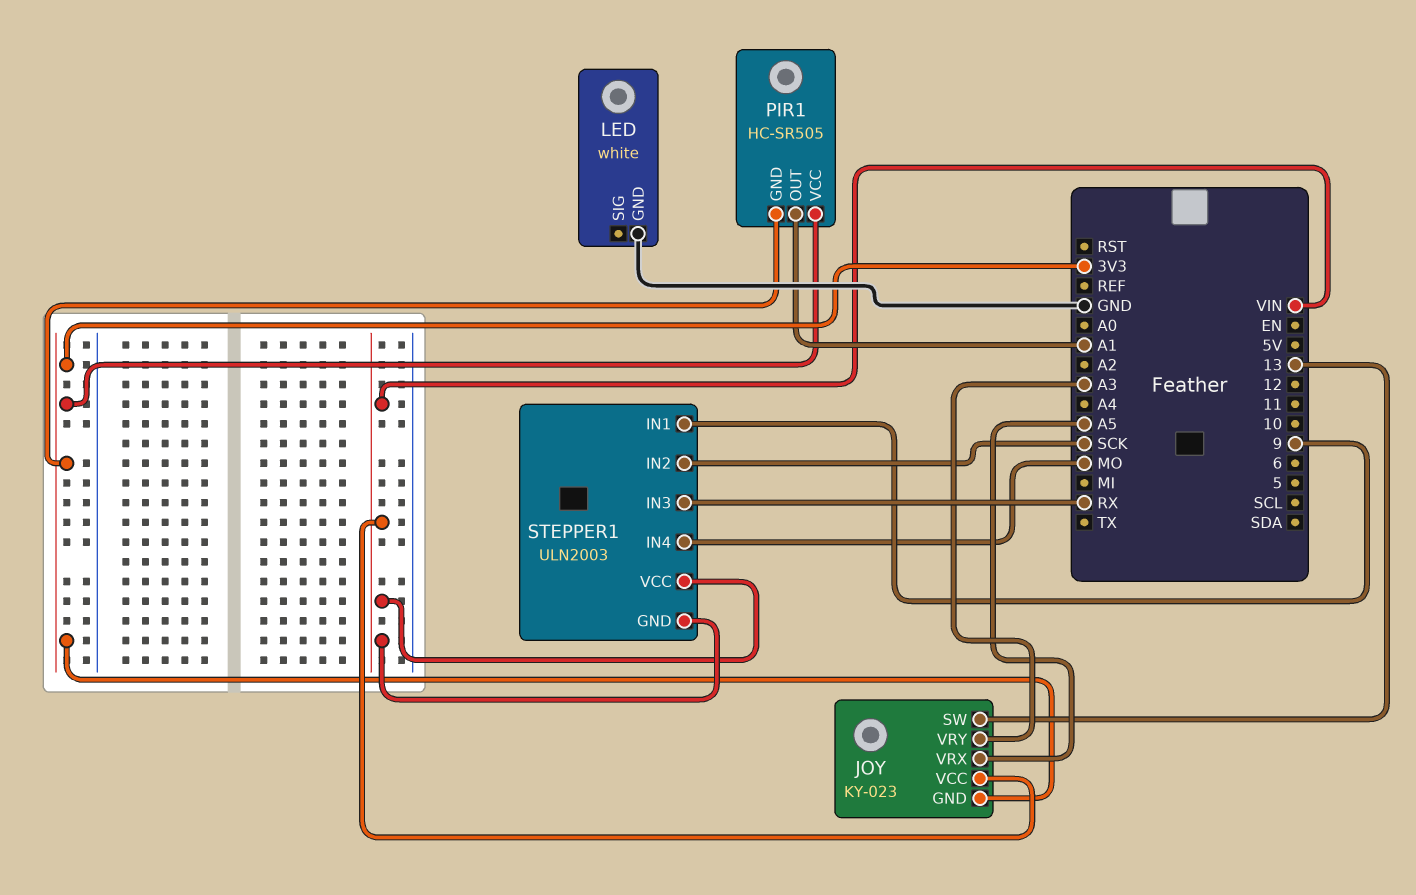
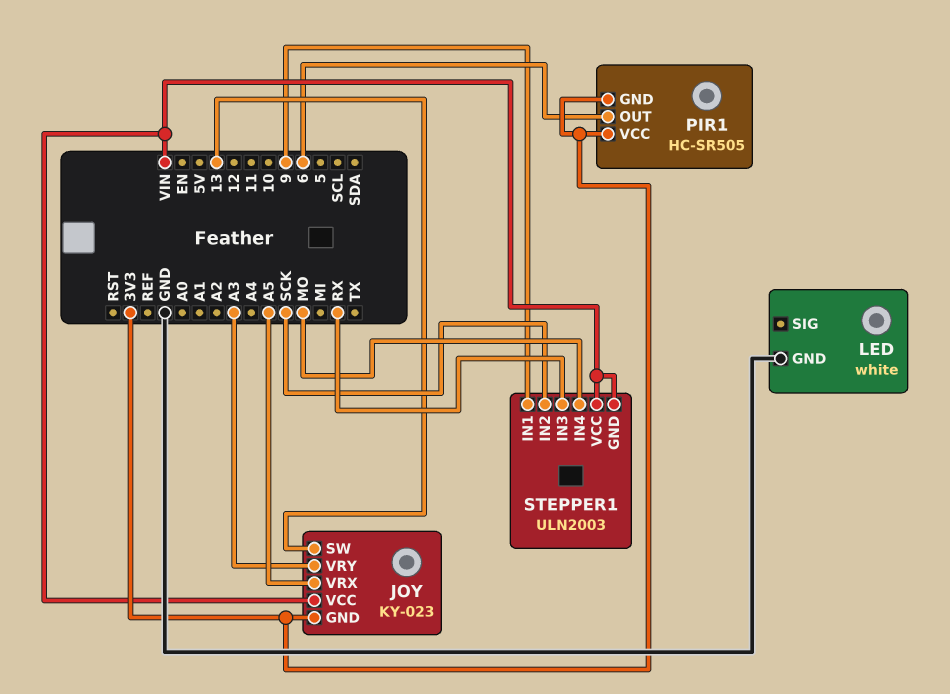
PIR1 pin OUT: A1 -> 6

